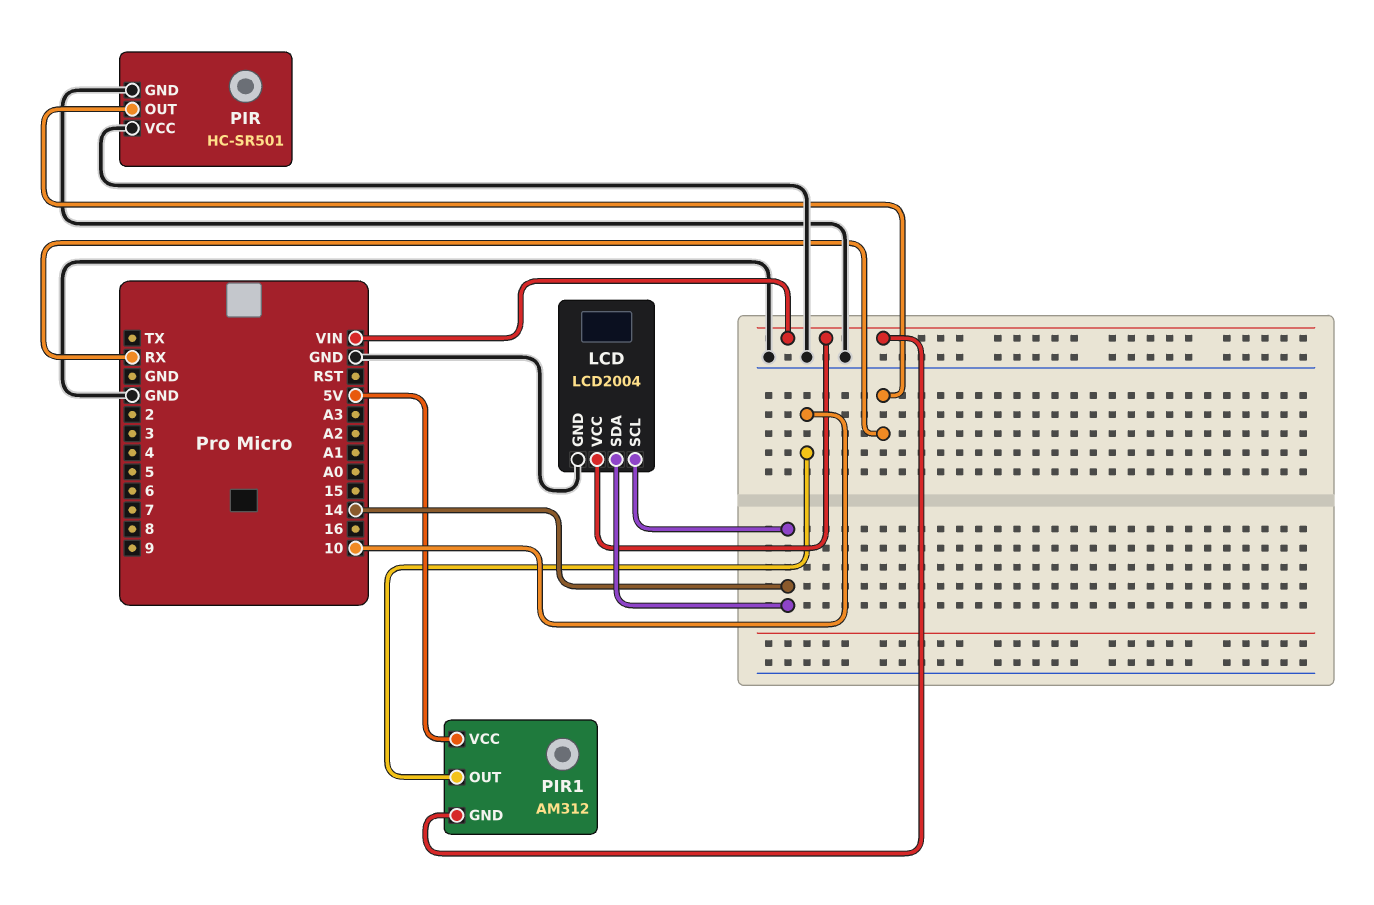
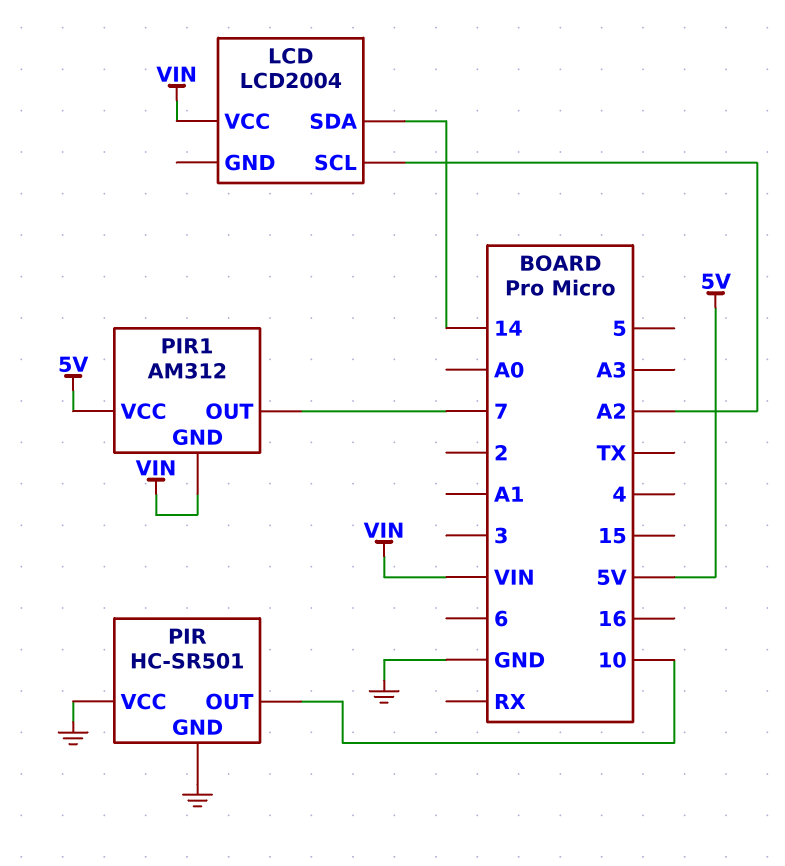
LCD pin GND: GND -> none
LCD pin SCL: 14 -> A2
PIR pin OUT: RX -> 10
PIR1 pin OUT: 10 -> 7

